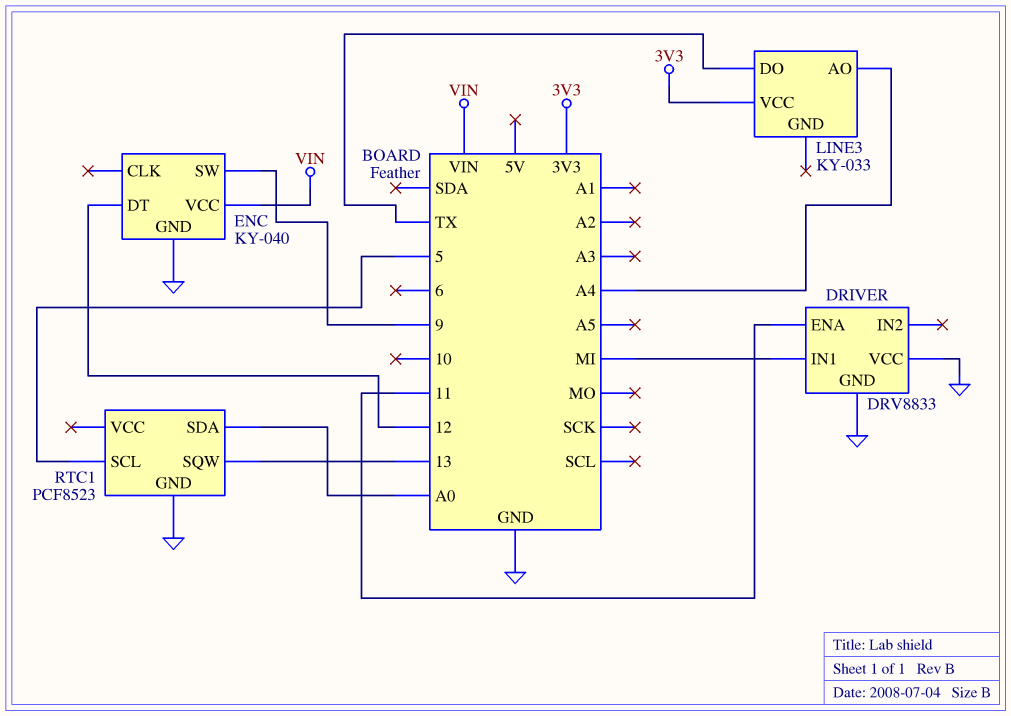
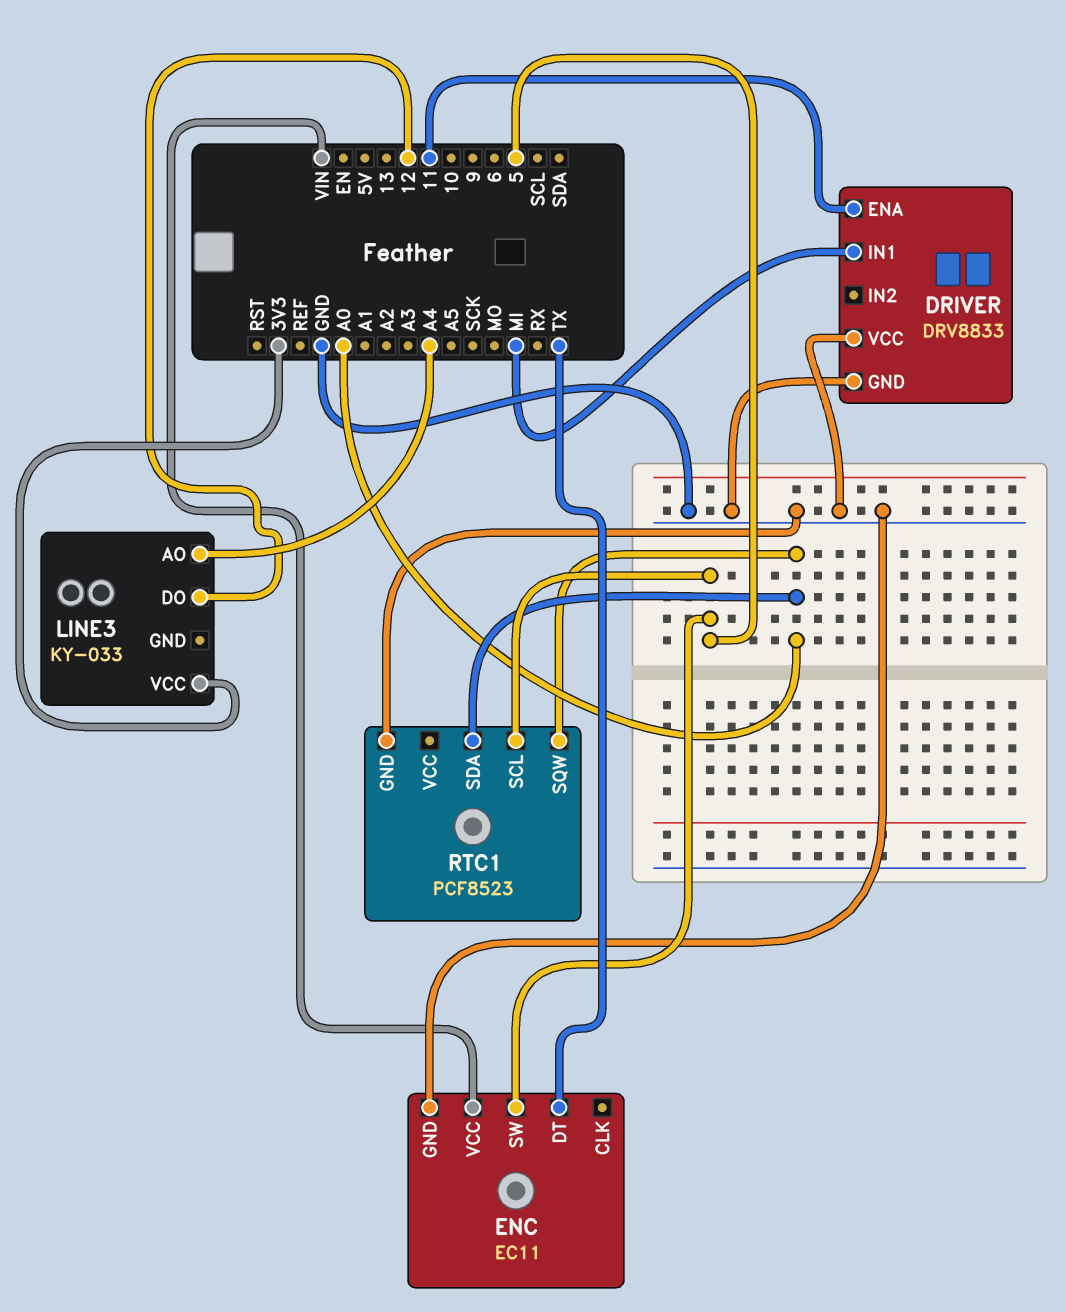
ENC: KY-040 -> EC11
ENC pin DT: 12 -> TX
ENC pin SW: 9 -> 5
LINE3 pin DO: TX -> 12
RTC1 pin SQW: 13 -> A0

